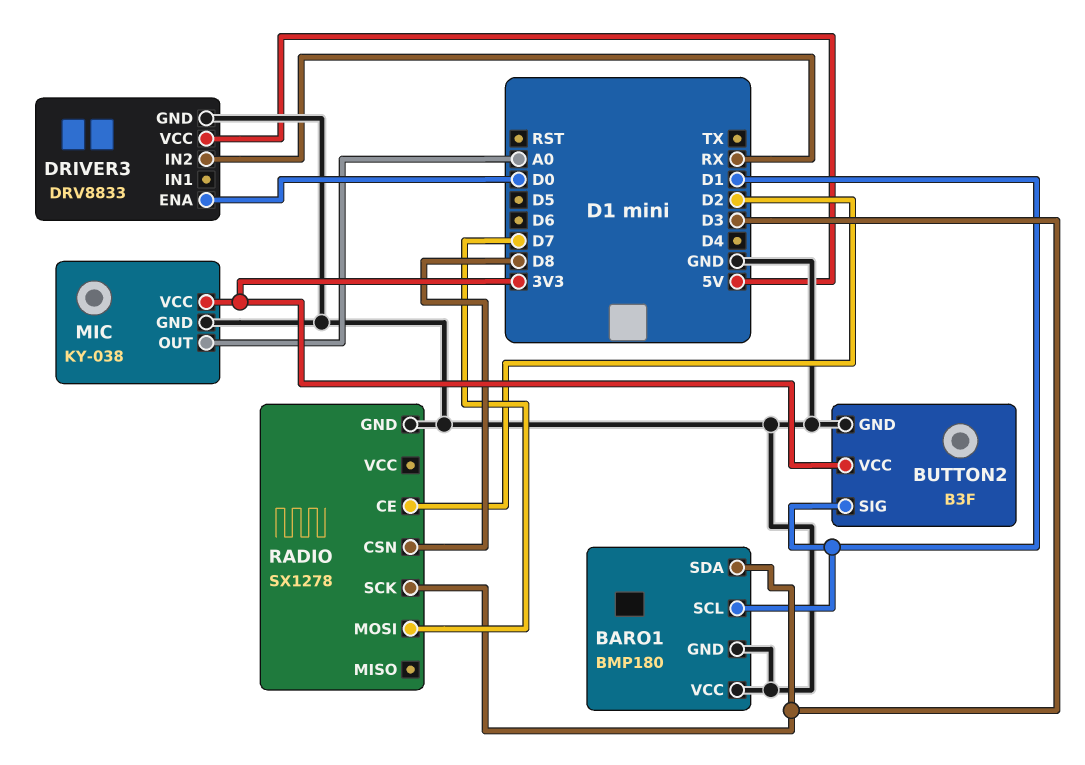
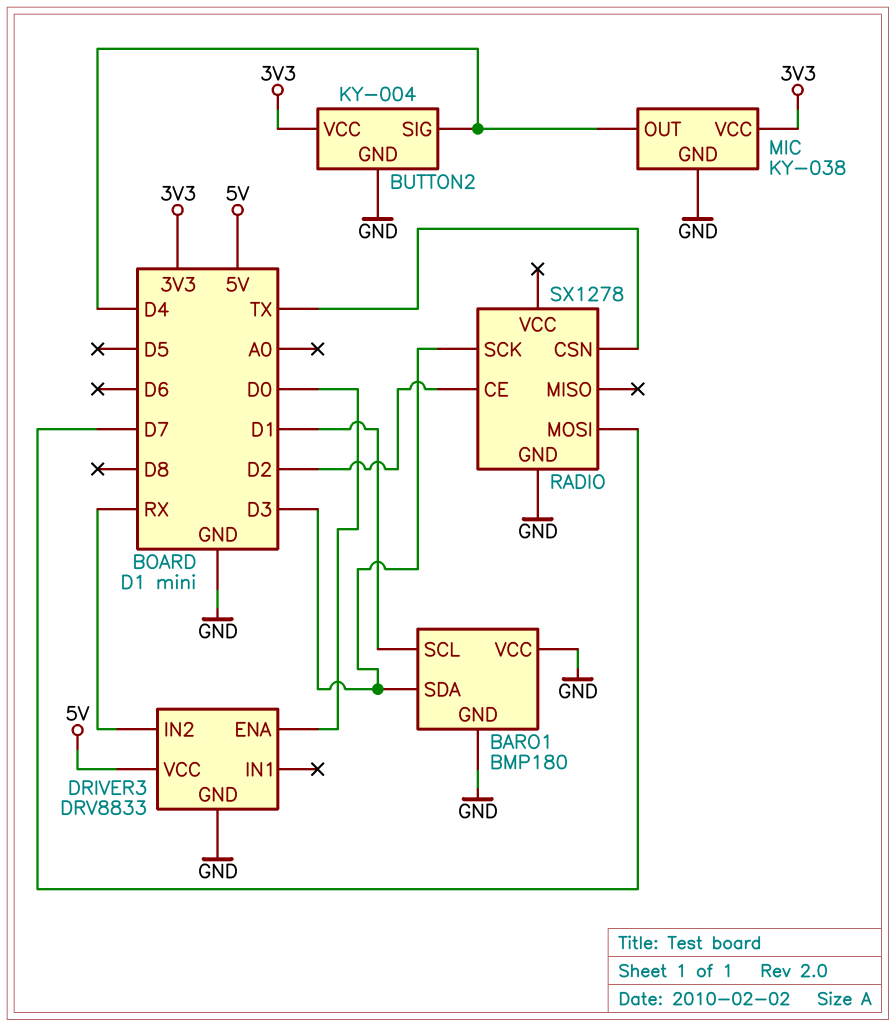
BUTTON2: B3F -> KY-004
BUTTON2 pin SIG: D1 -> D4
MIC pin OUT: A0 -> D4
RADIO pin CSN: D8 -> TX

